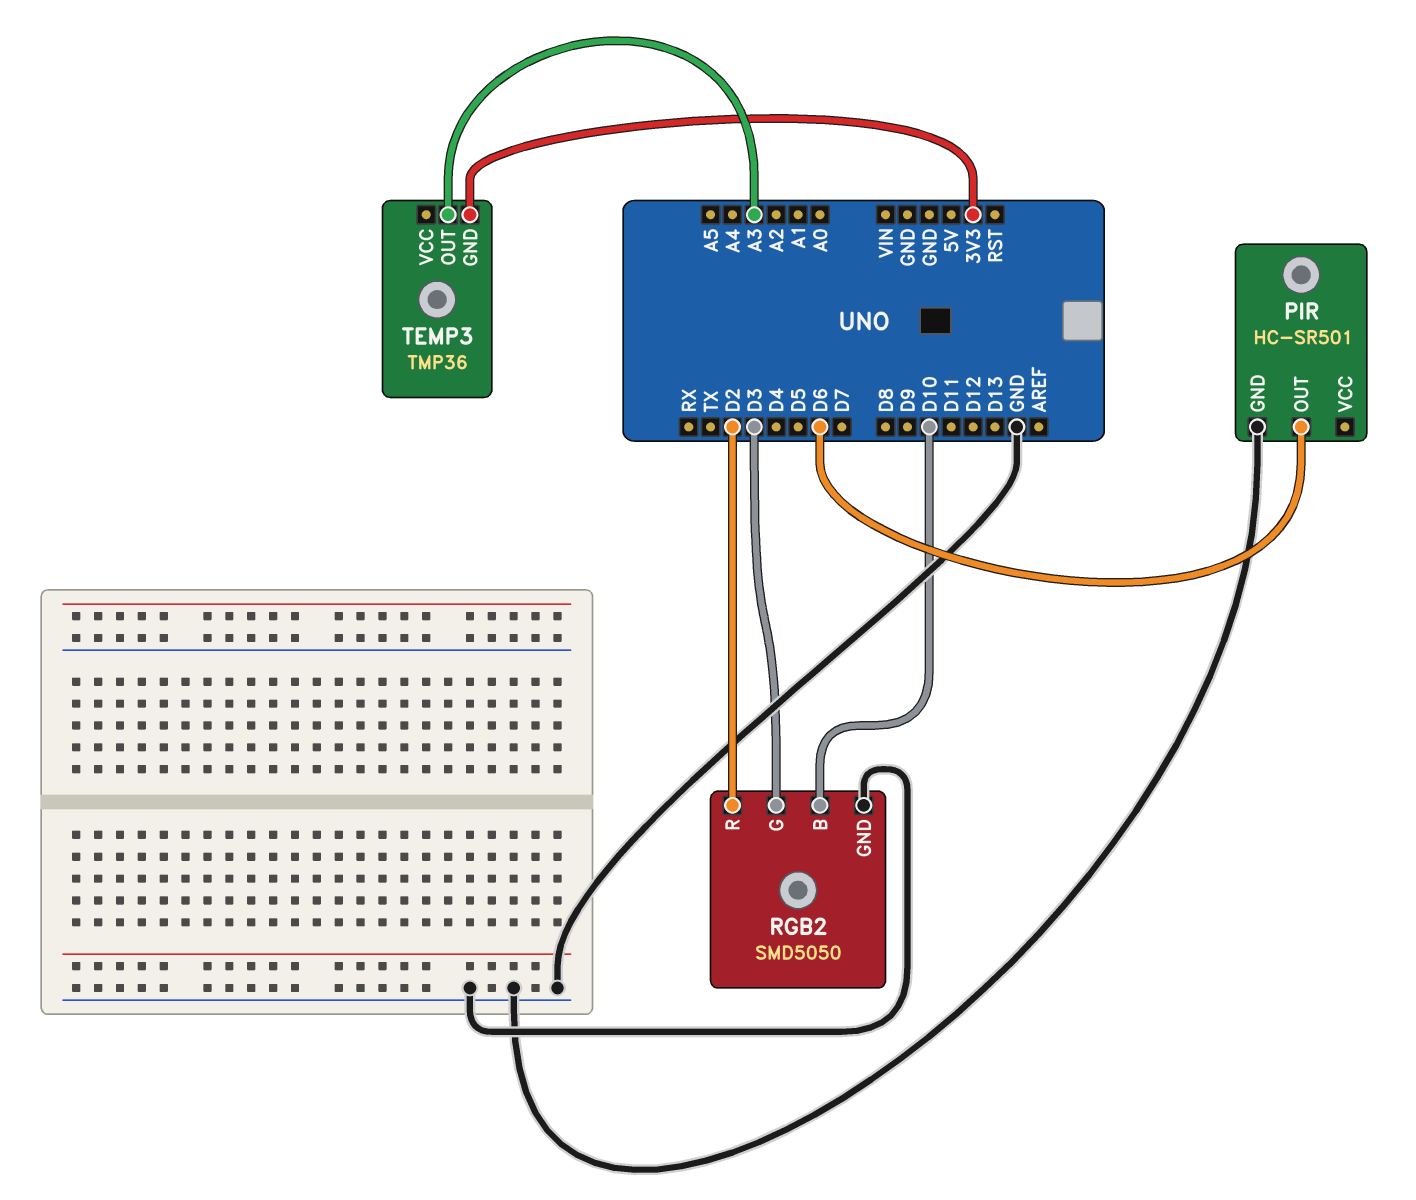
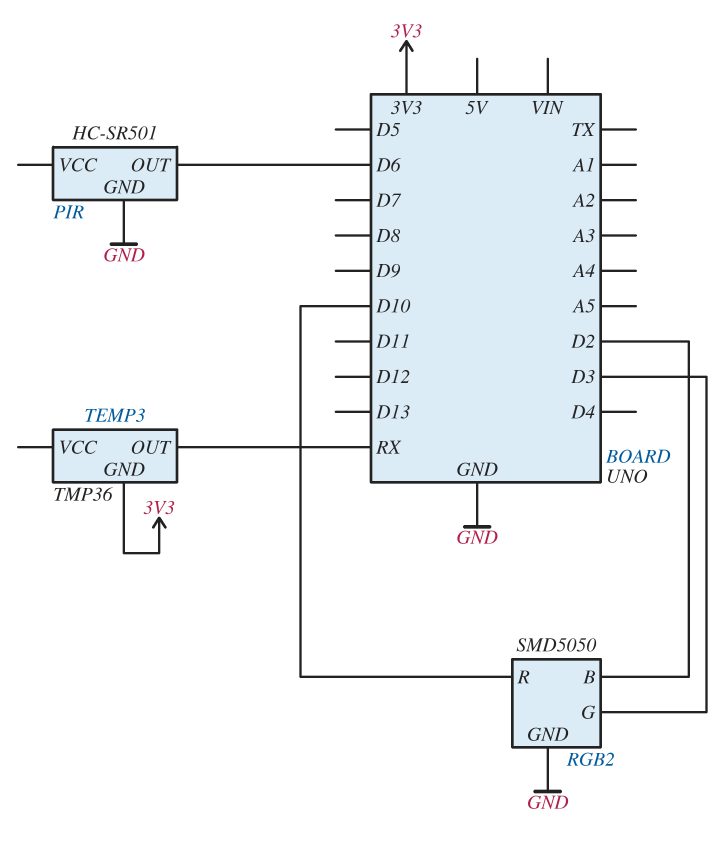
RGB2 pin B: D10 -> D2
RGB2 pin R: D2 -> D10
TEMP3 pin OUT: A3 -> RX

